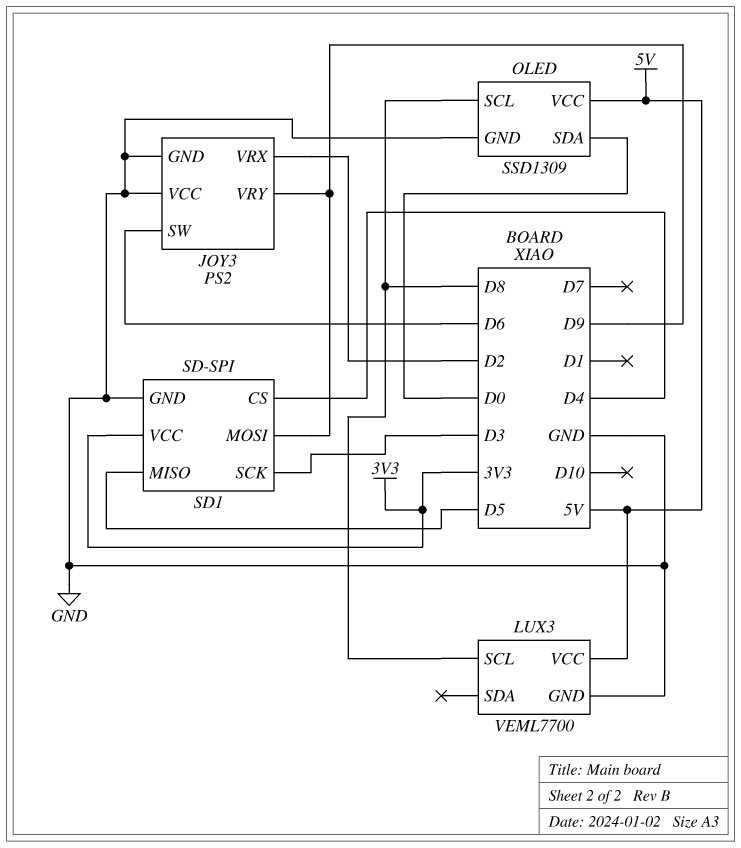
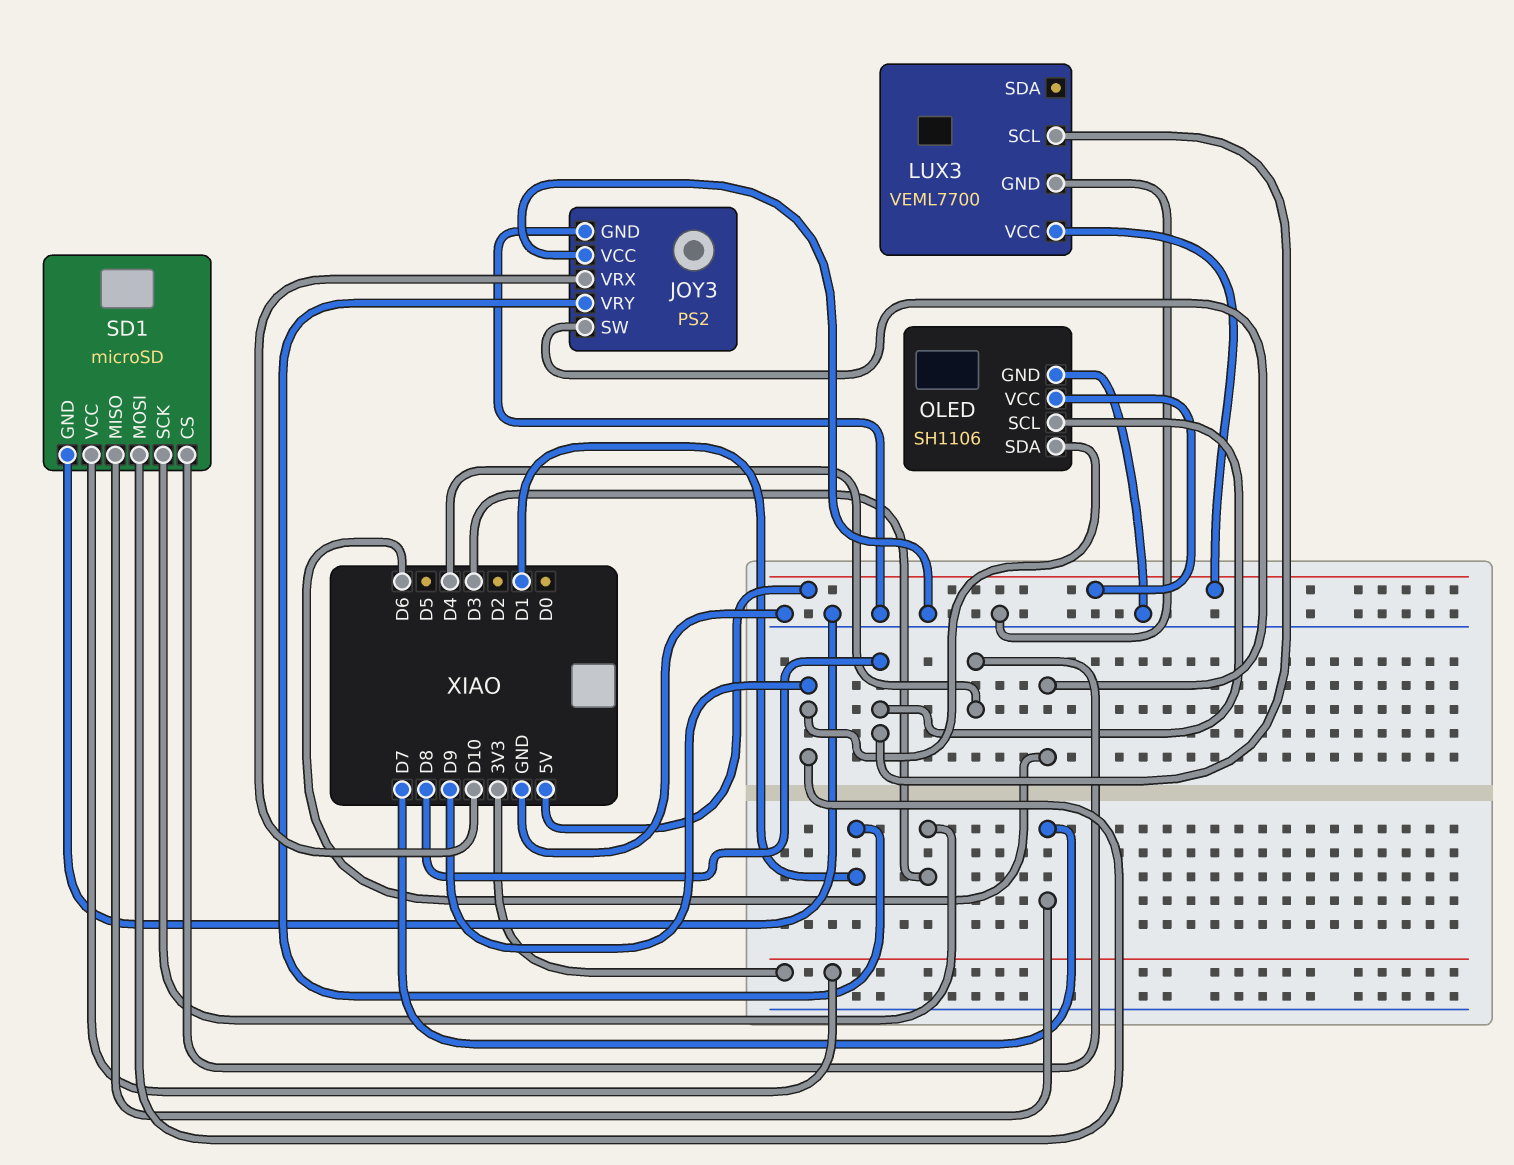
JOY3 pin VRX: D2 -> D10
JOY3 pin VRY: D9 -> D1
OLED: SSD1309 -> SH1106
OLED pin SDA: D0 -> D9
SD1: SD-SPI -> microSD
SD1 pin MISO: D5 -> D7

